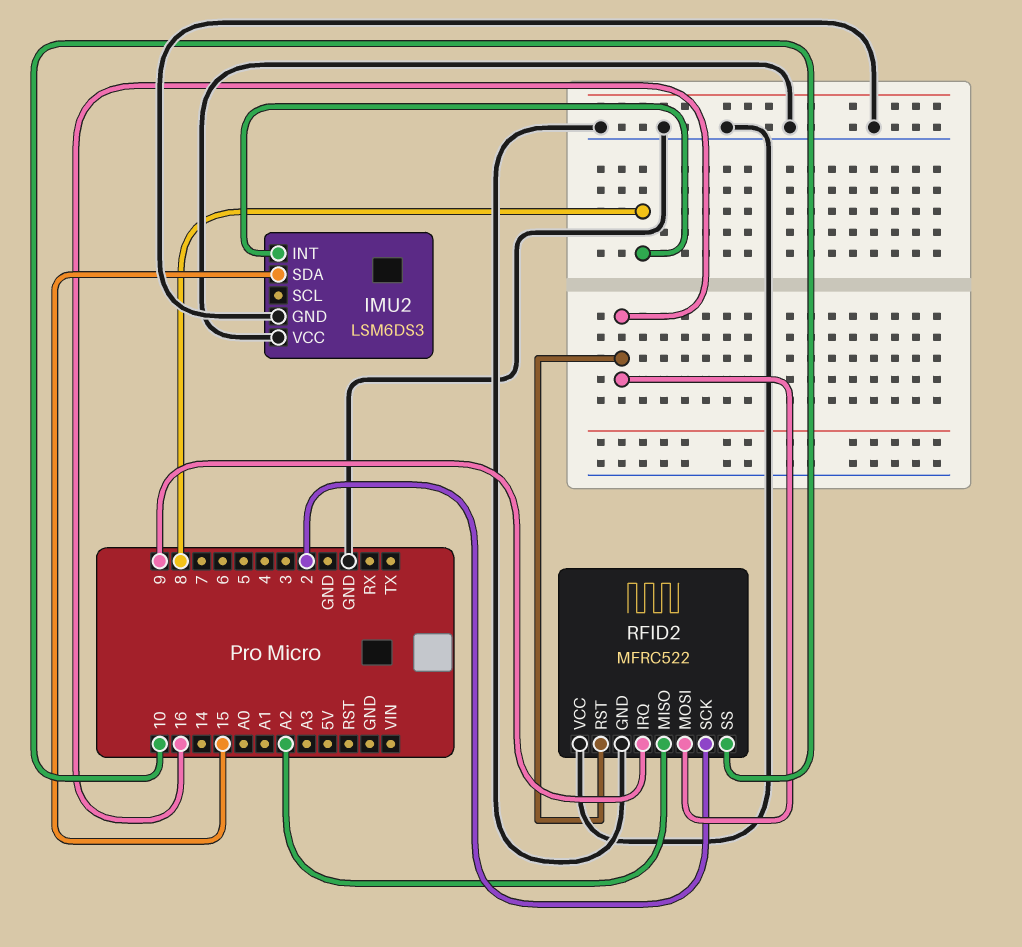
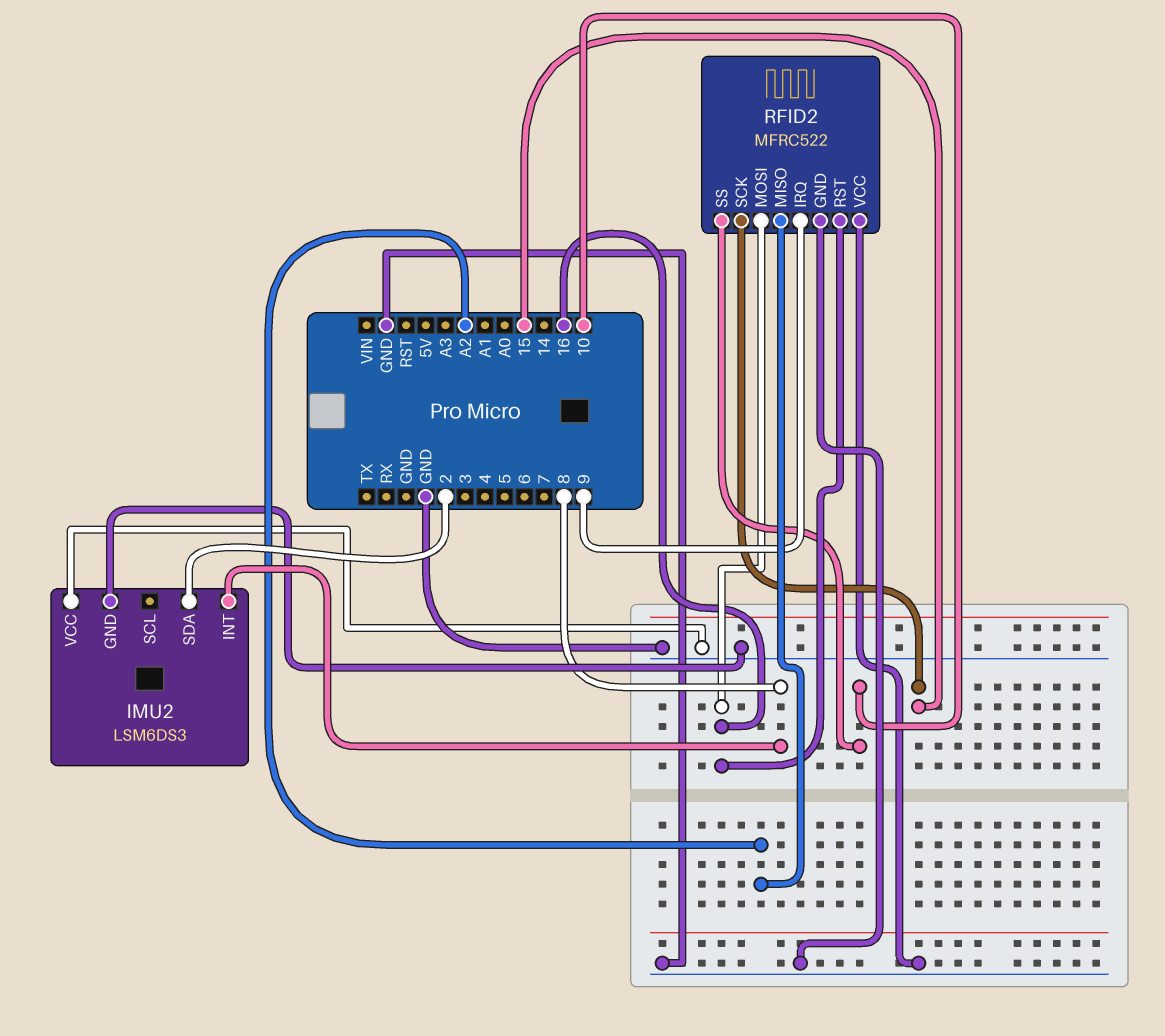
IMU2 pin SDA: 15 -> 2
RFID2 pin SCK: 2 -> 15

